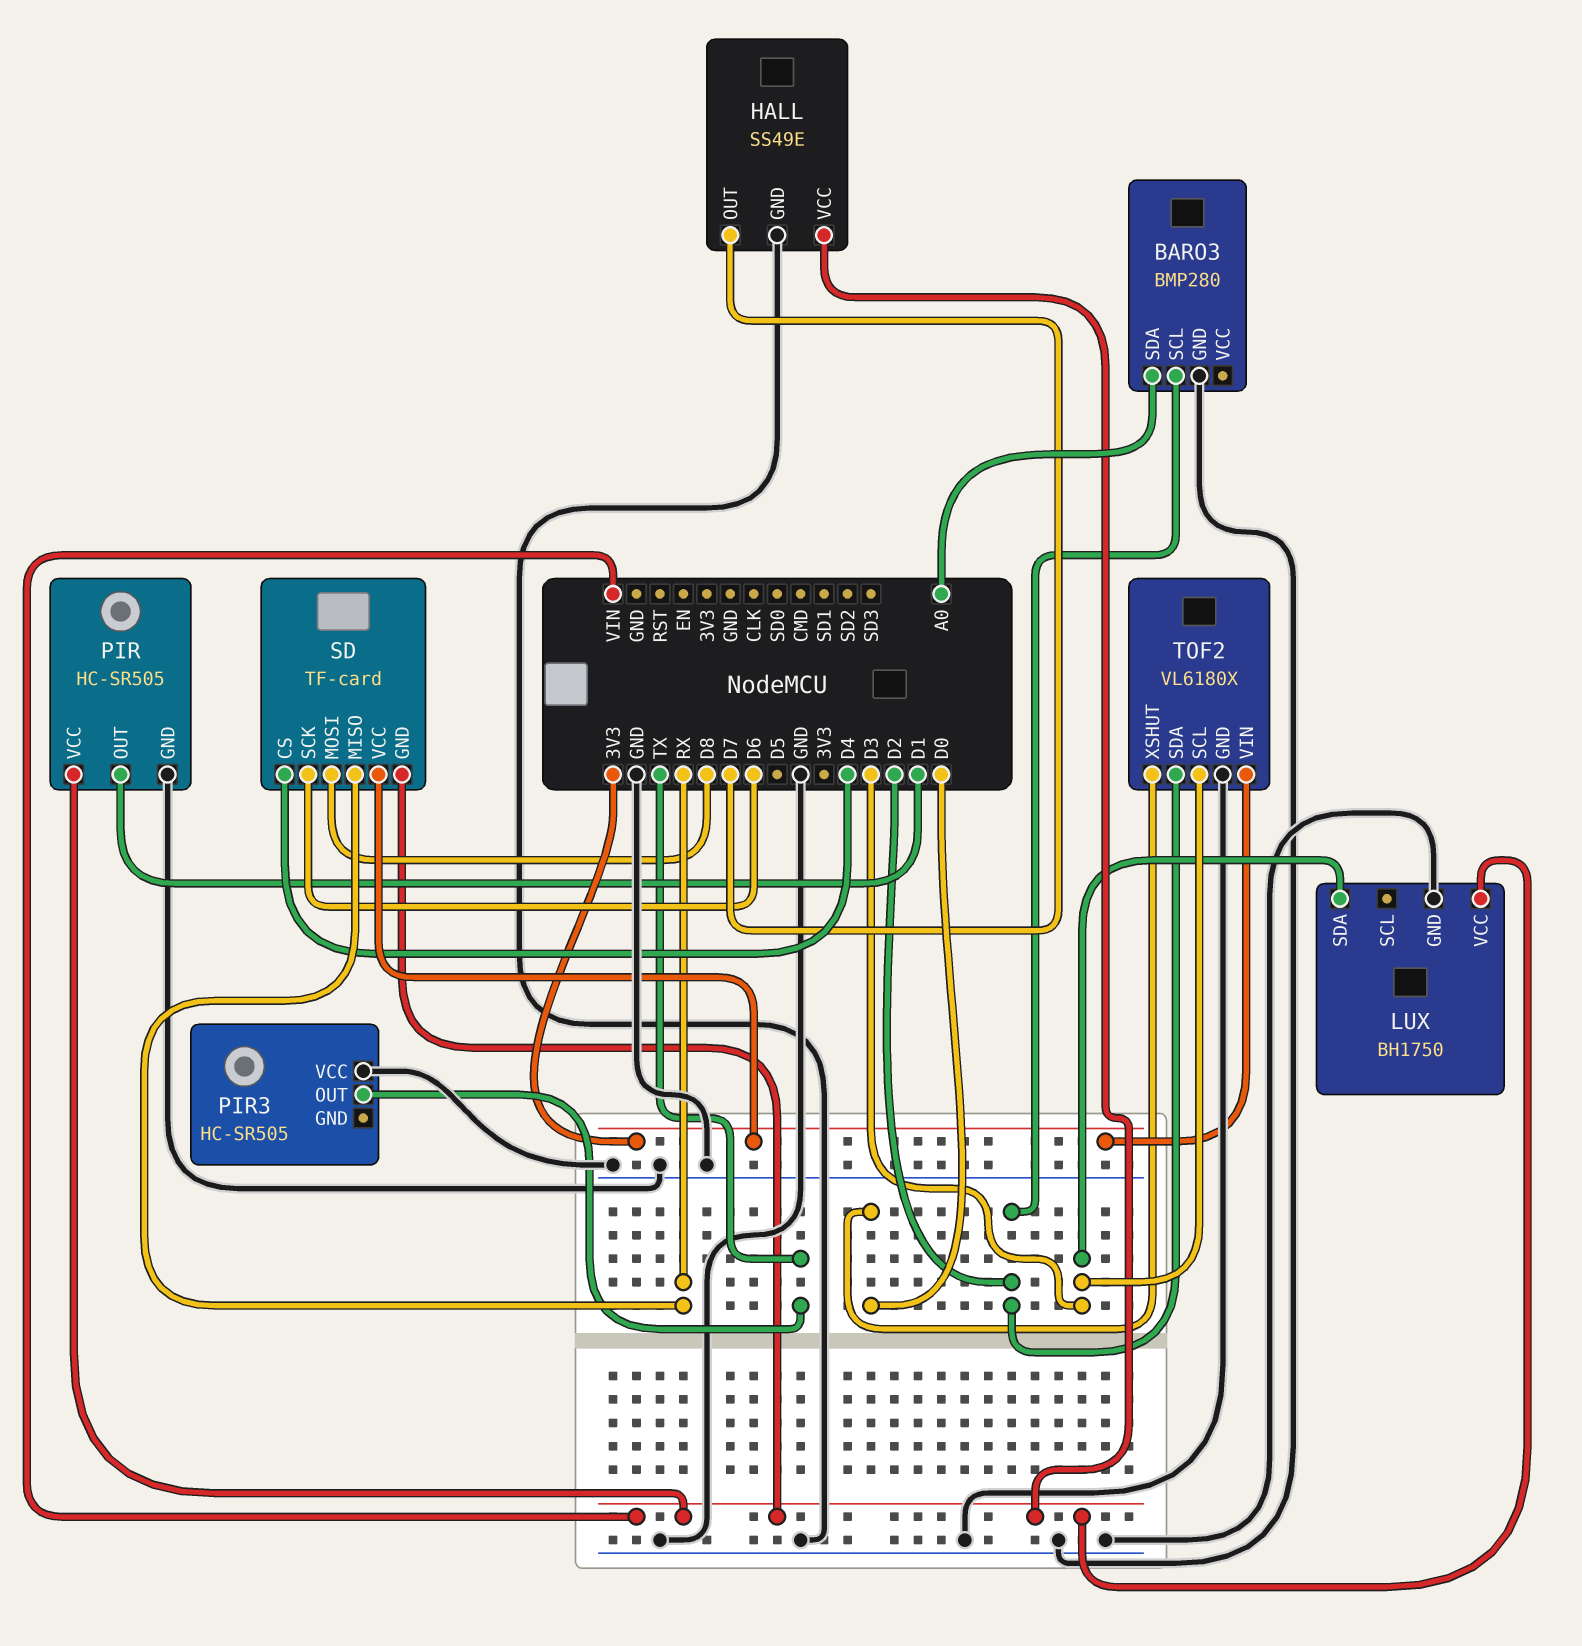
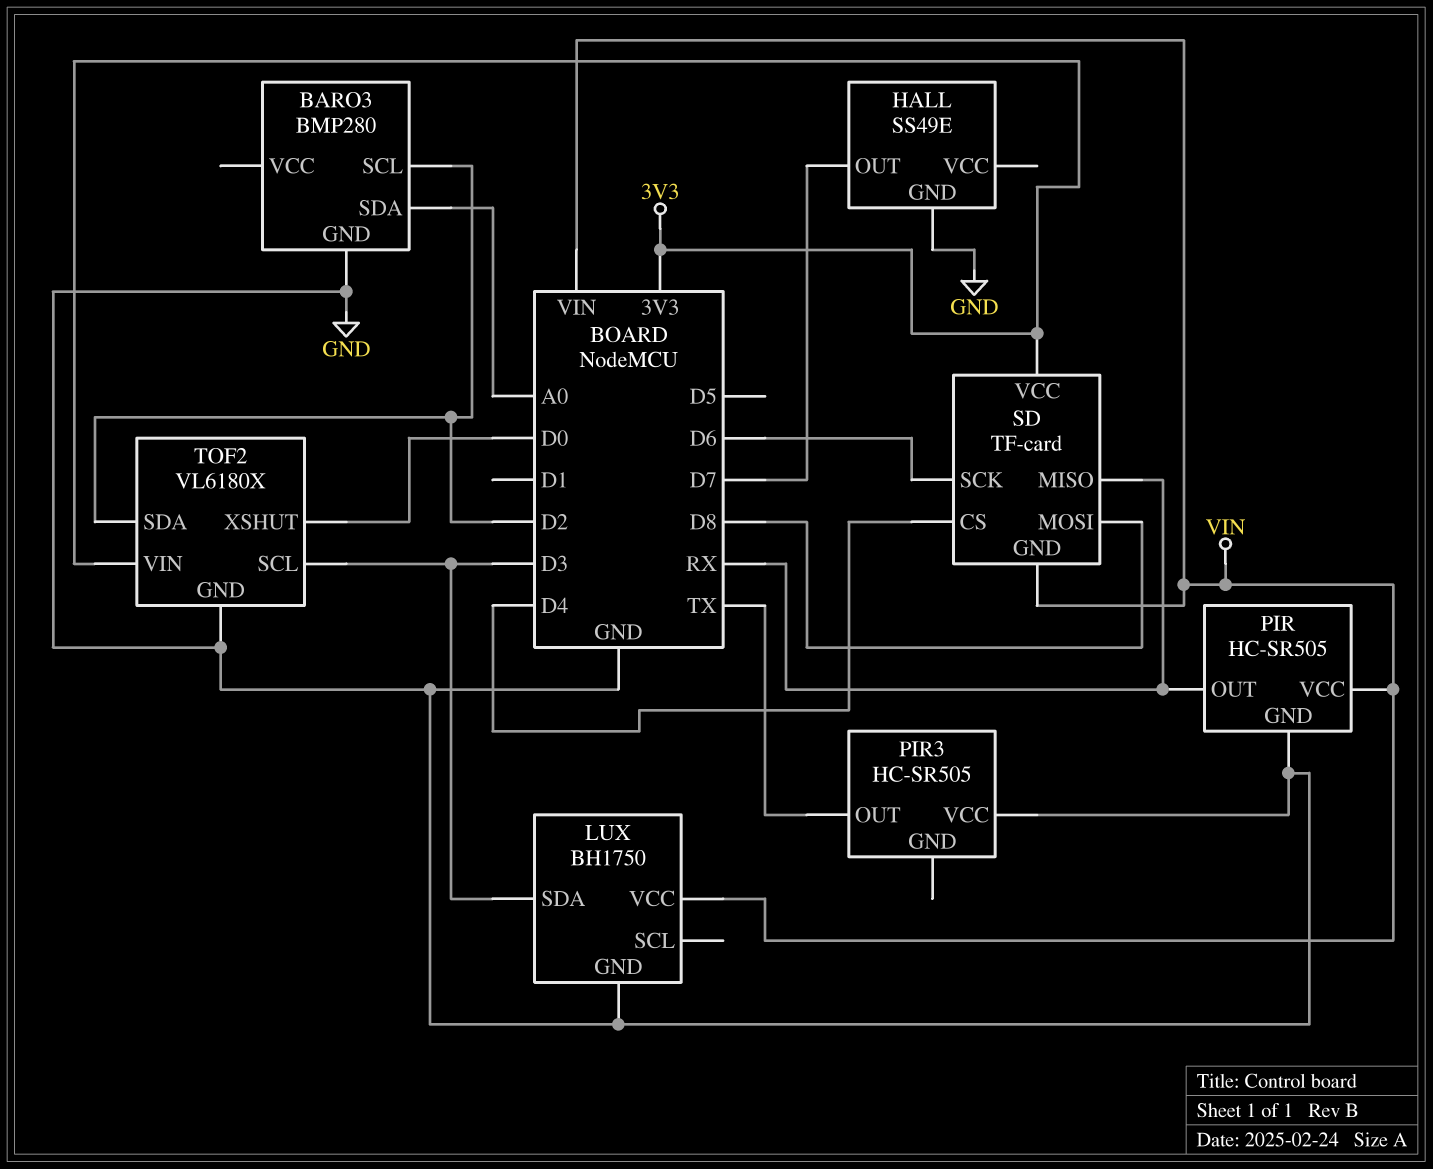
HALL pin VCC: VIN -> none
PIR pin OUT: D1 -> RX

